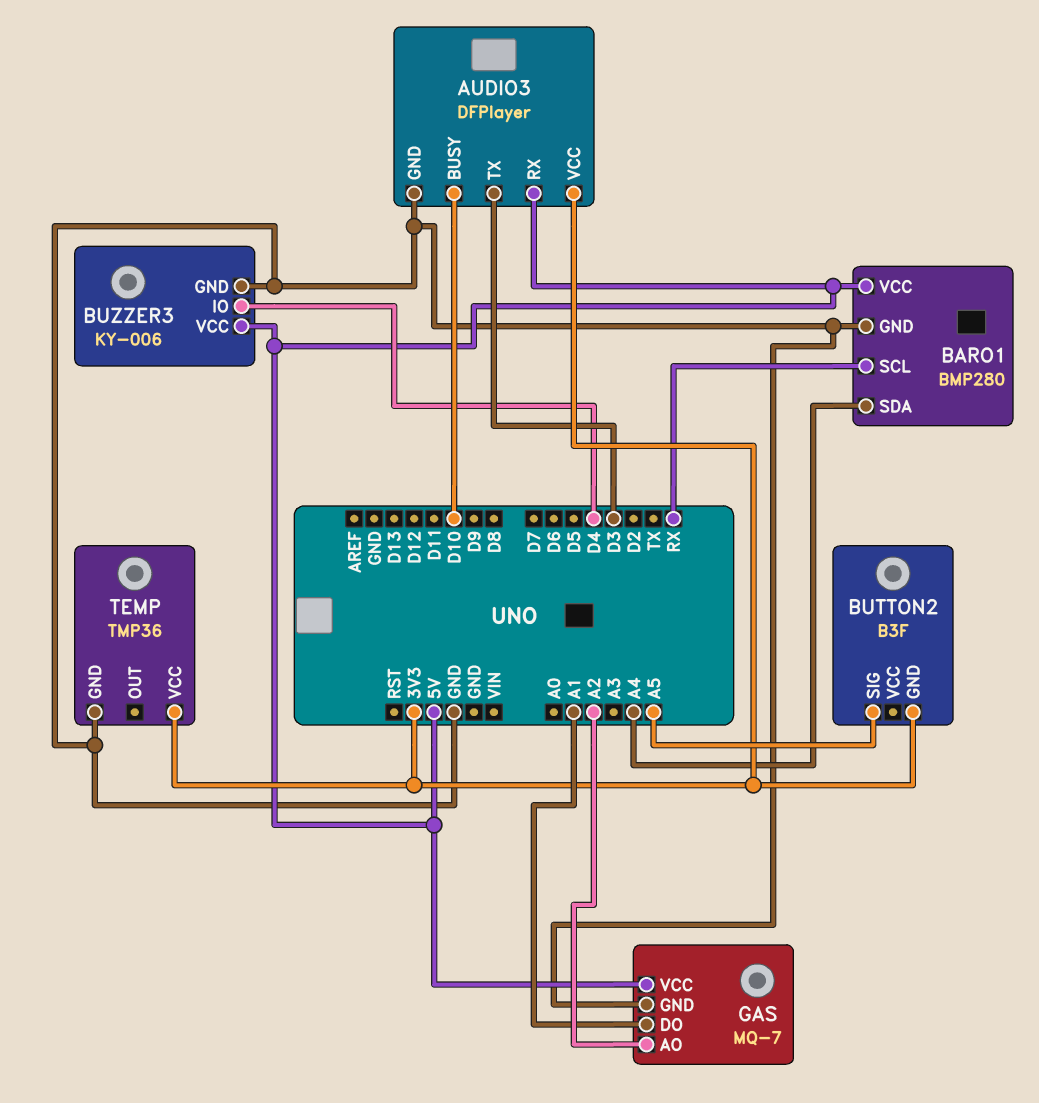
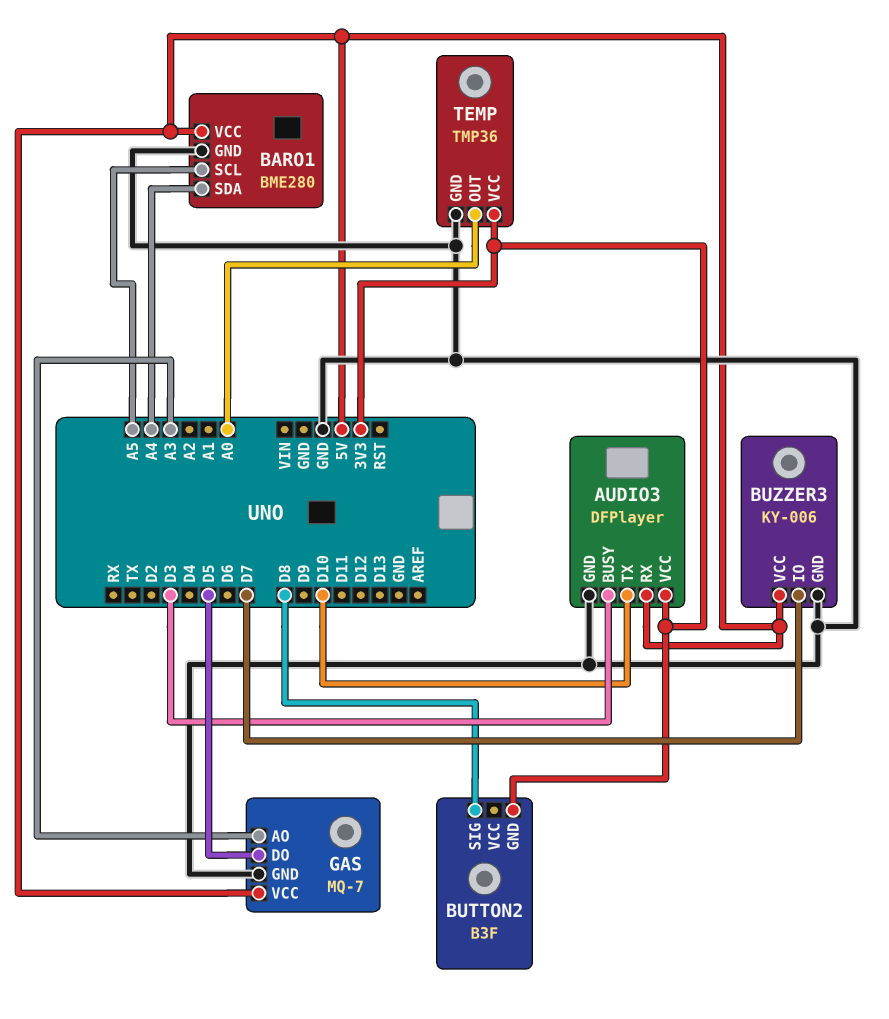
AUDIO3 pin BUSY: D10 -> D3
AUDIO3 pin TX: D3 -> D10
BARO1: BMP280 -> BME280
BARO1 pin SCL: RX -> A5
BUTTON2 pin SIG: A5 -> D8
BUZZER3 pin IO: D4 -> D7
GAS pin AO: A2 -> A3
GAS pin DO: A1 -> D5
TEMP pin OUT: none -> A0

